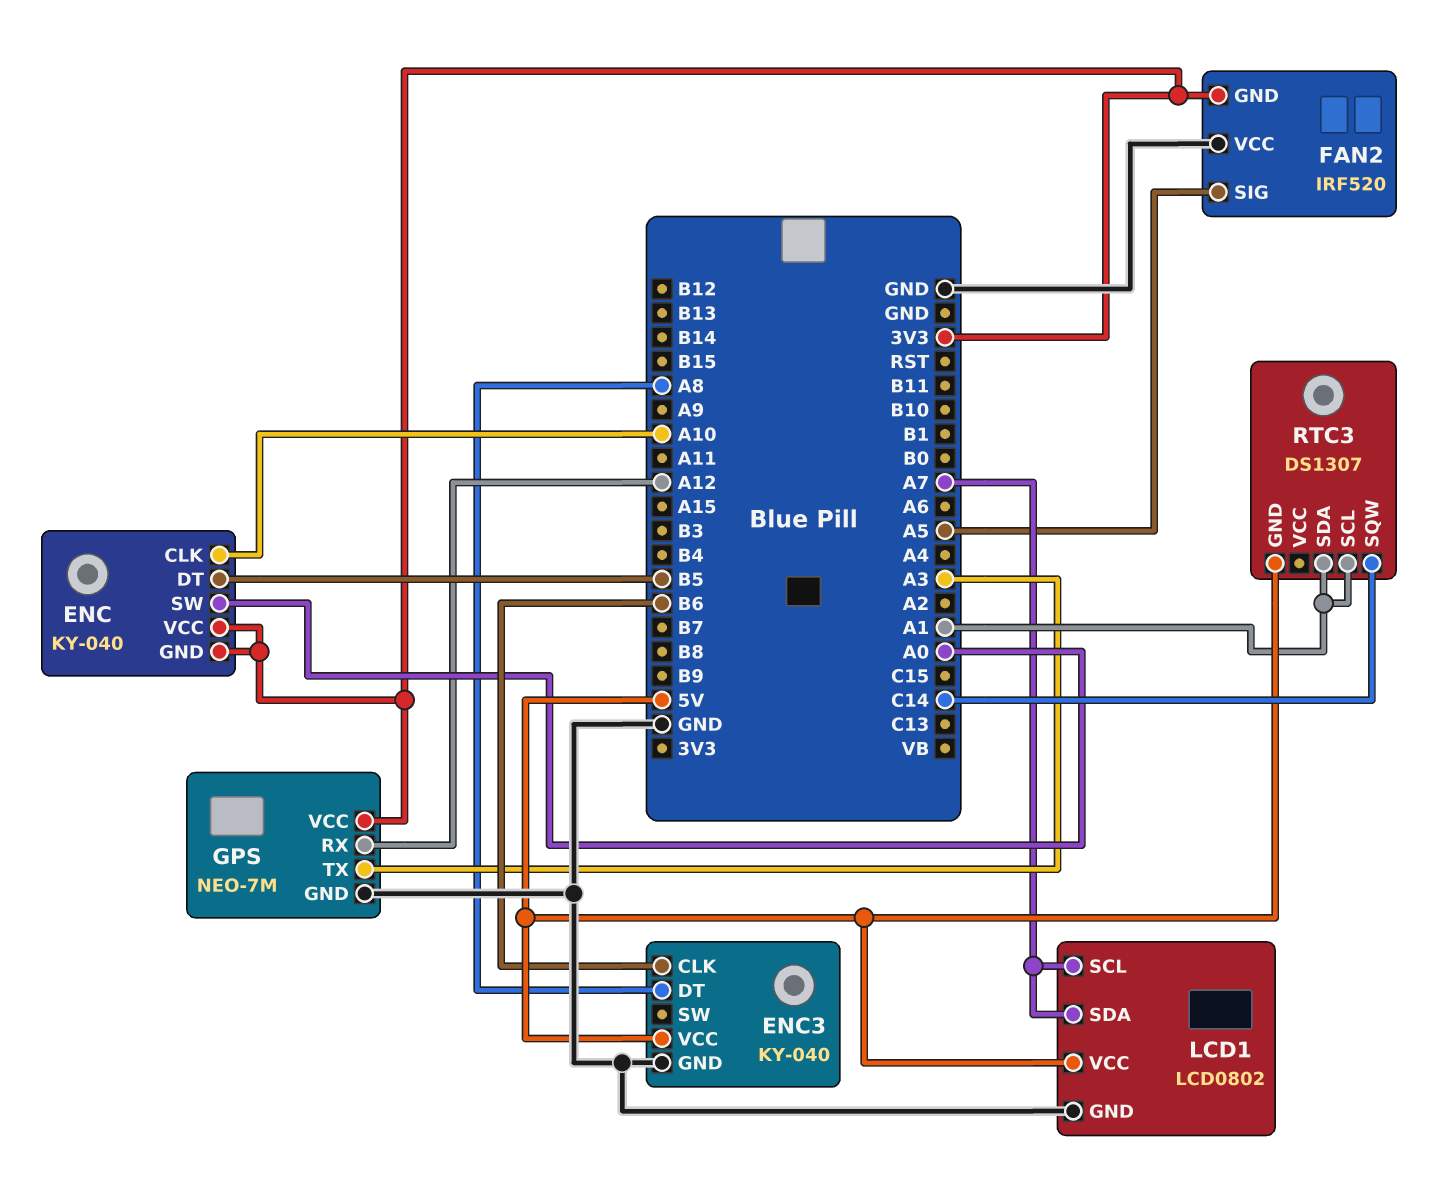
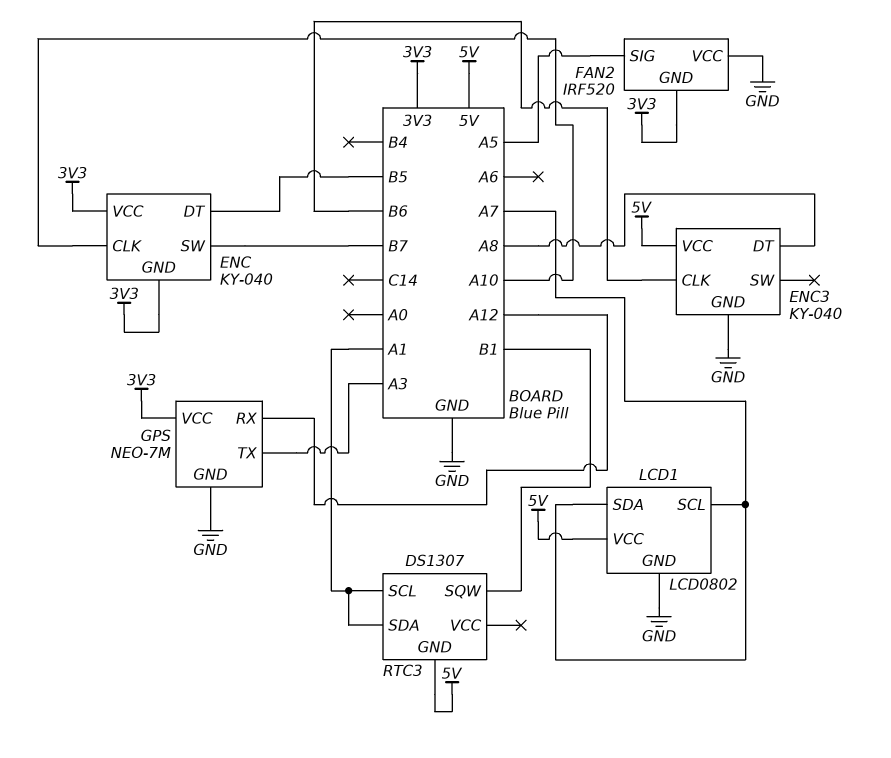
ENC pin SW: A0 -> B7
RTC3 pin SQW: C14 -> B1

